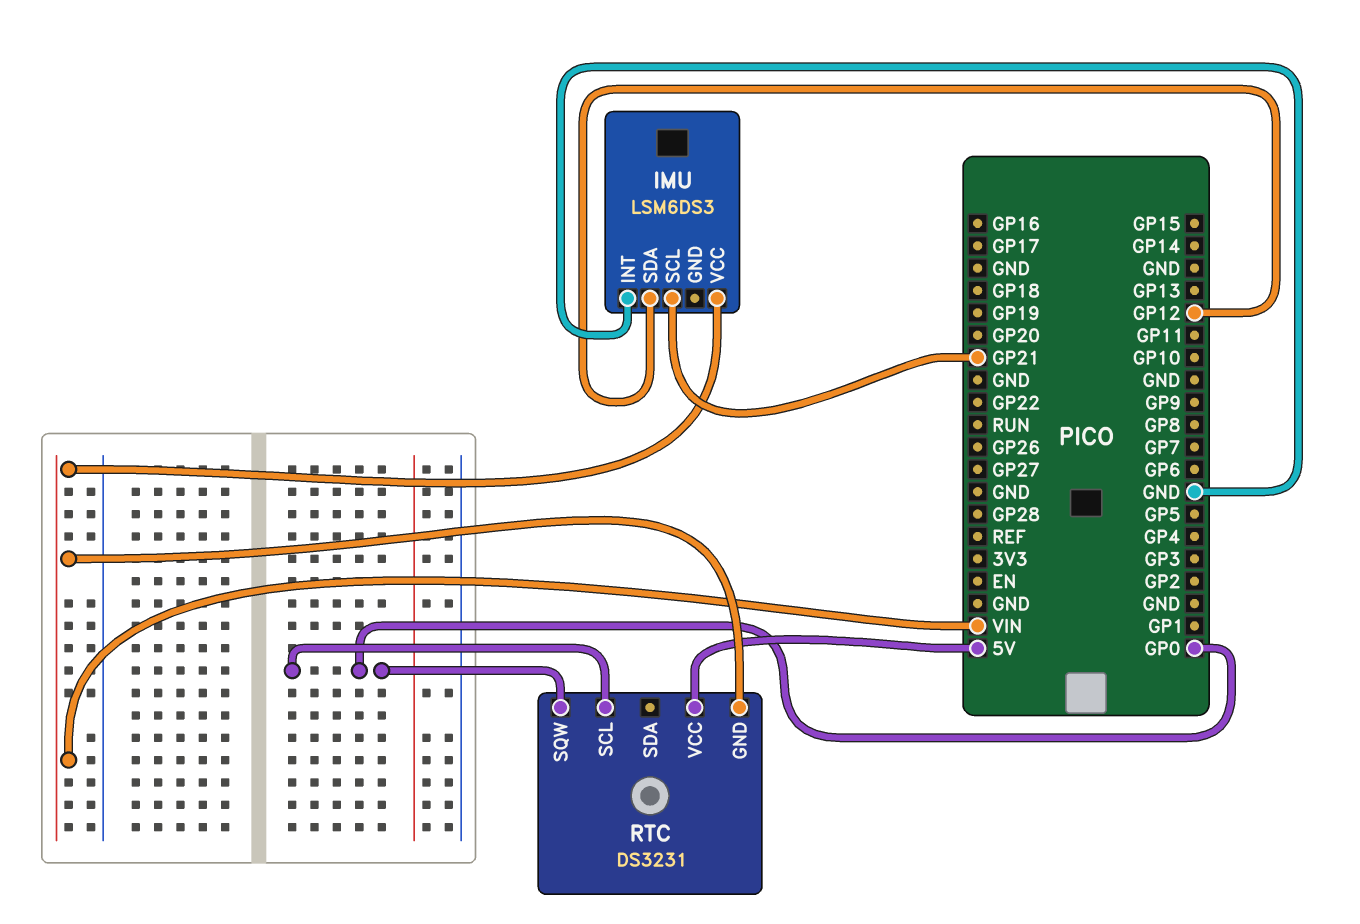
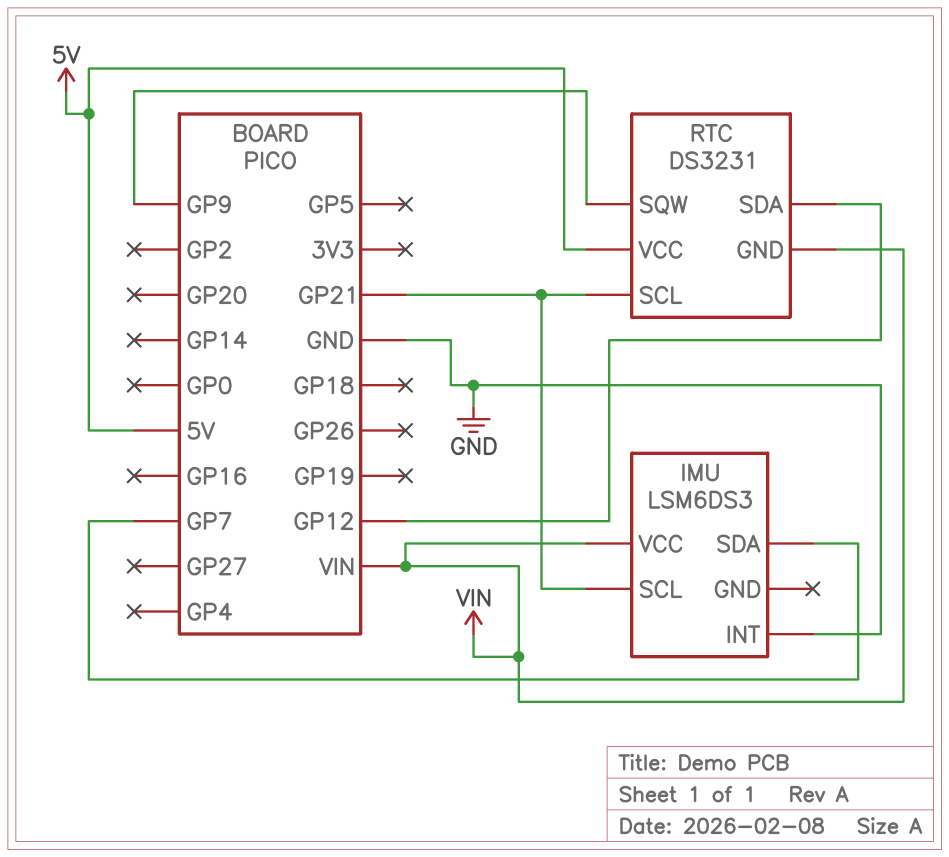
IMU pin SDA: GP12 -> GP7
RTC pin SCL: GP0 -> GP21
RTC pin SDA: none -> GP12
RTC pin SQW: GP0 -> GP9

